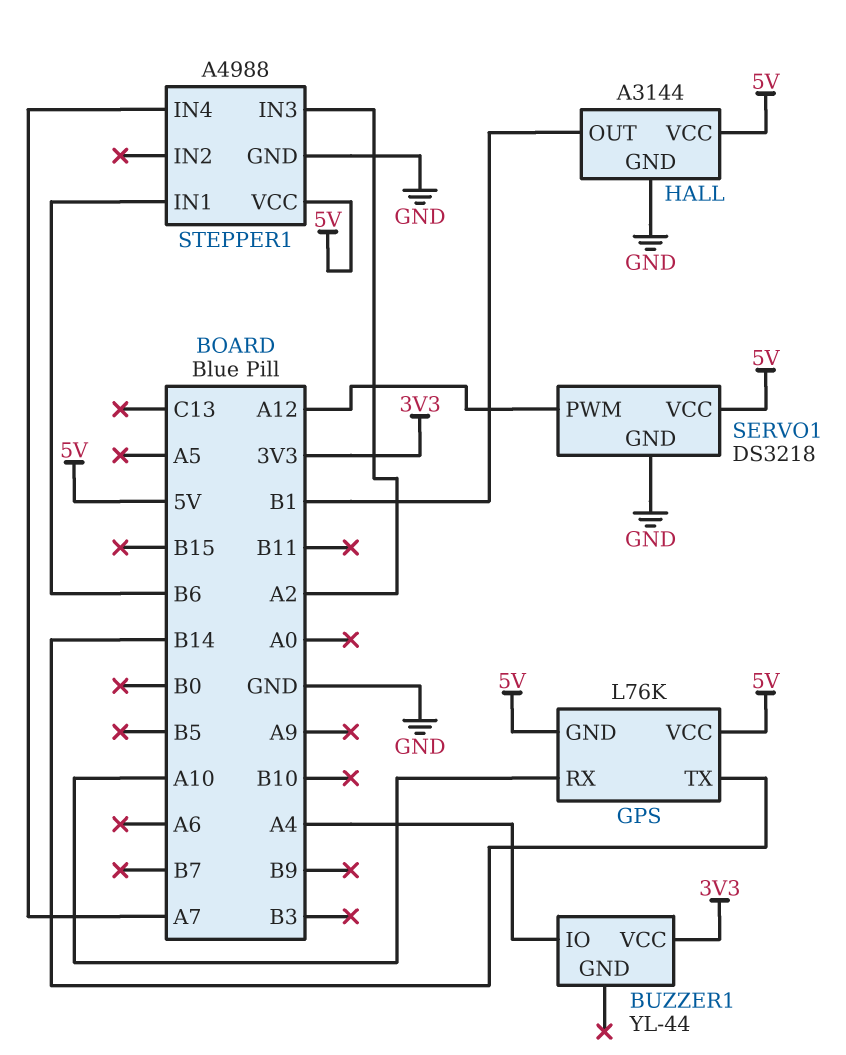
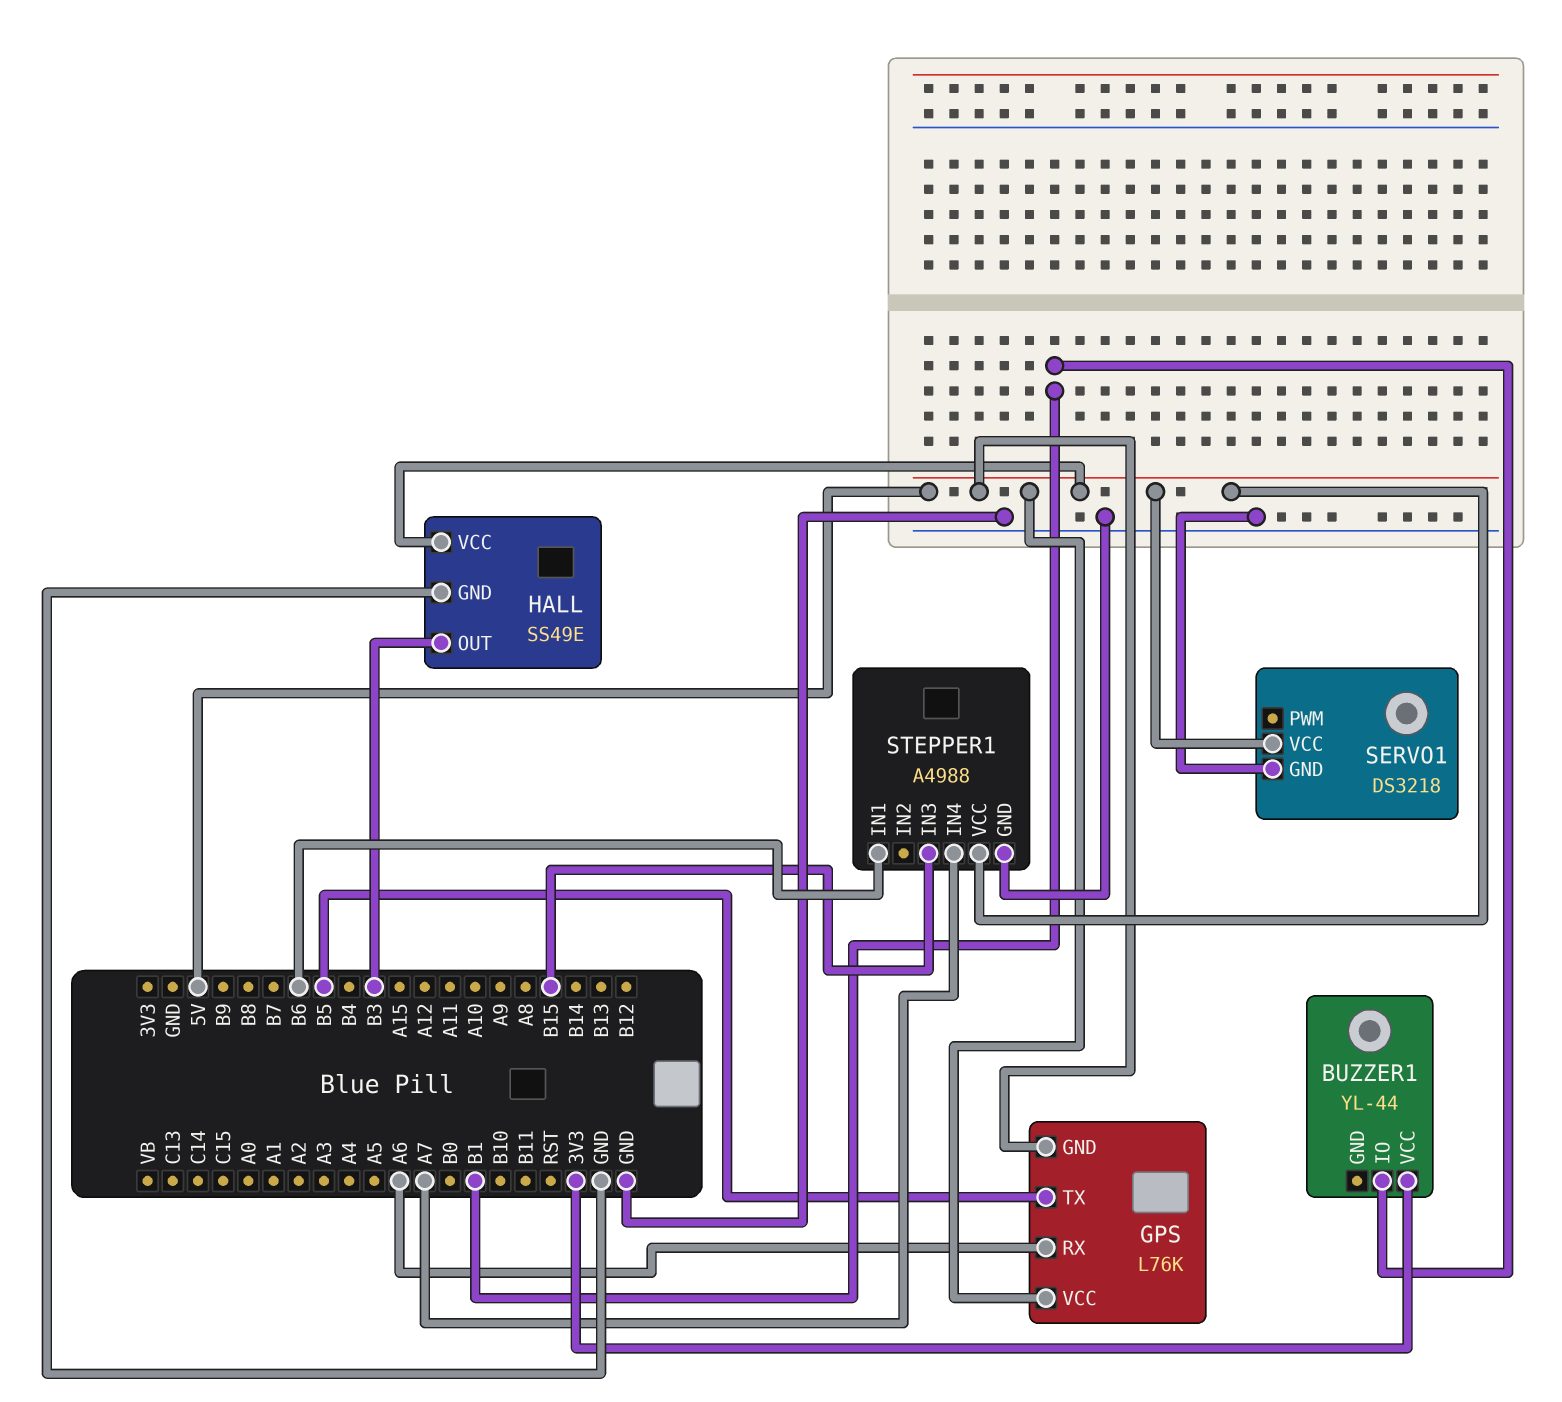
BUZZER1 pin IO: A4 -> B1
GPS pin RX: A10 -> A6
GPS pin TX: B14 -> B5
HALL: A3144 -> SS49E
HALL pin OUT: B1 -> B3
SERVO1 pin PWM: A12 -> none
STEPPER1 pin IN3: A2 -> B15

